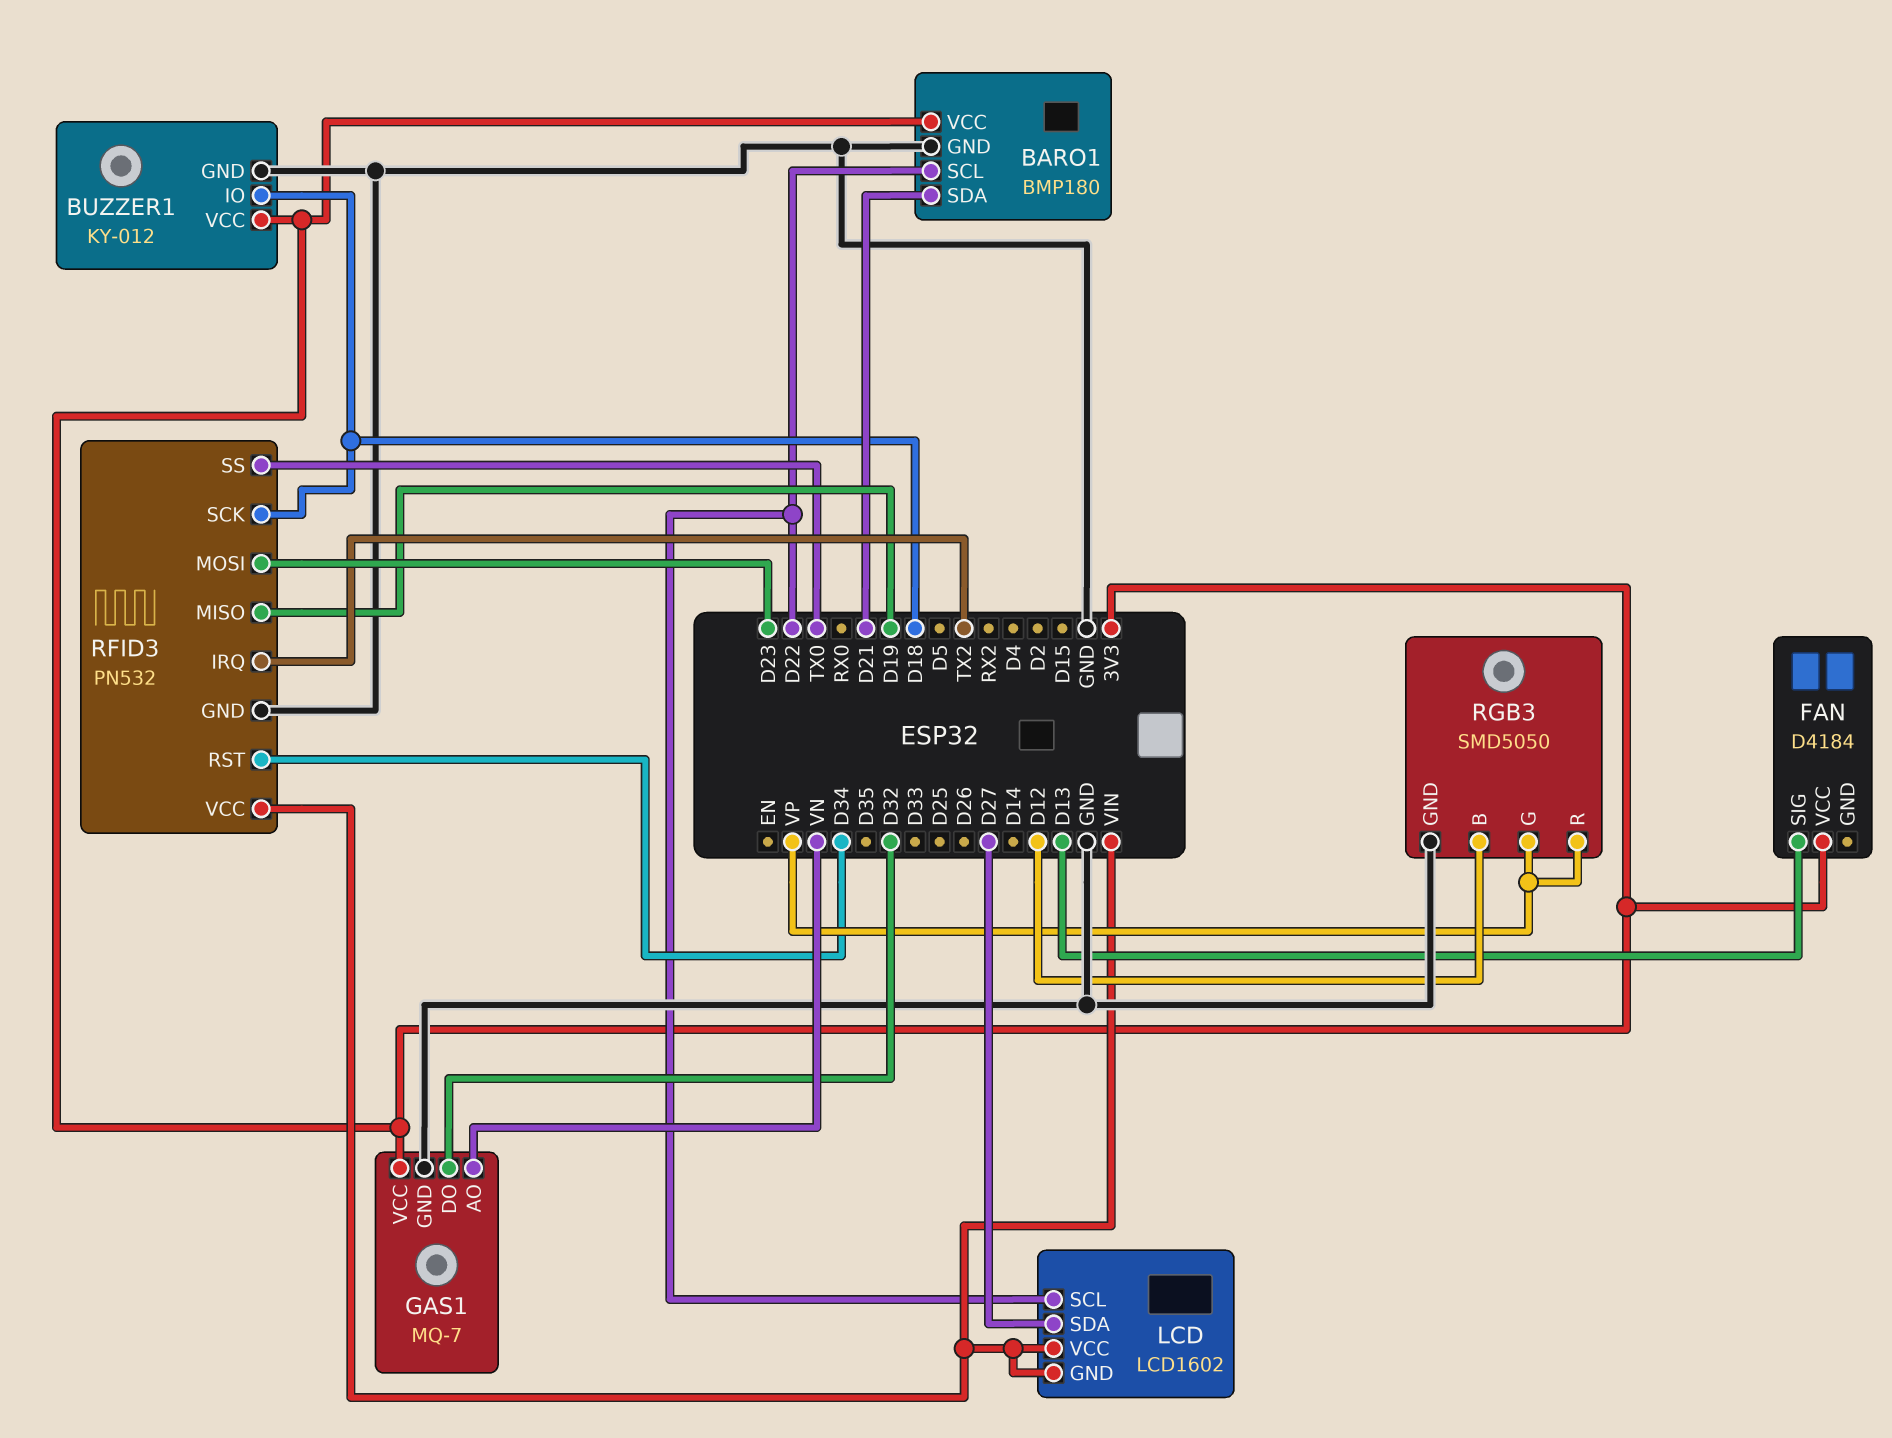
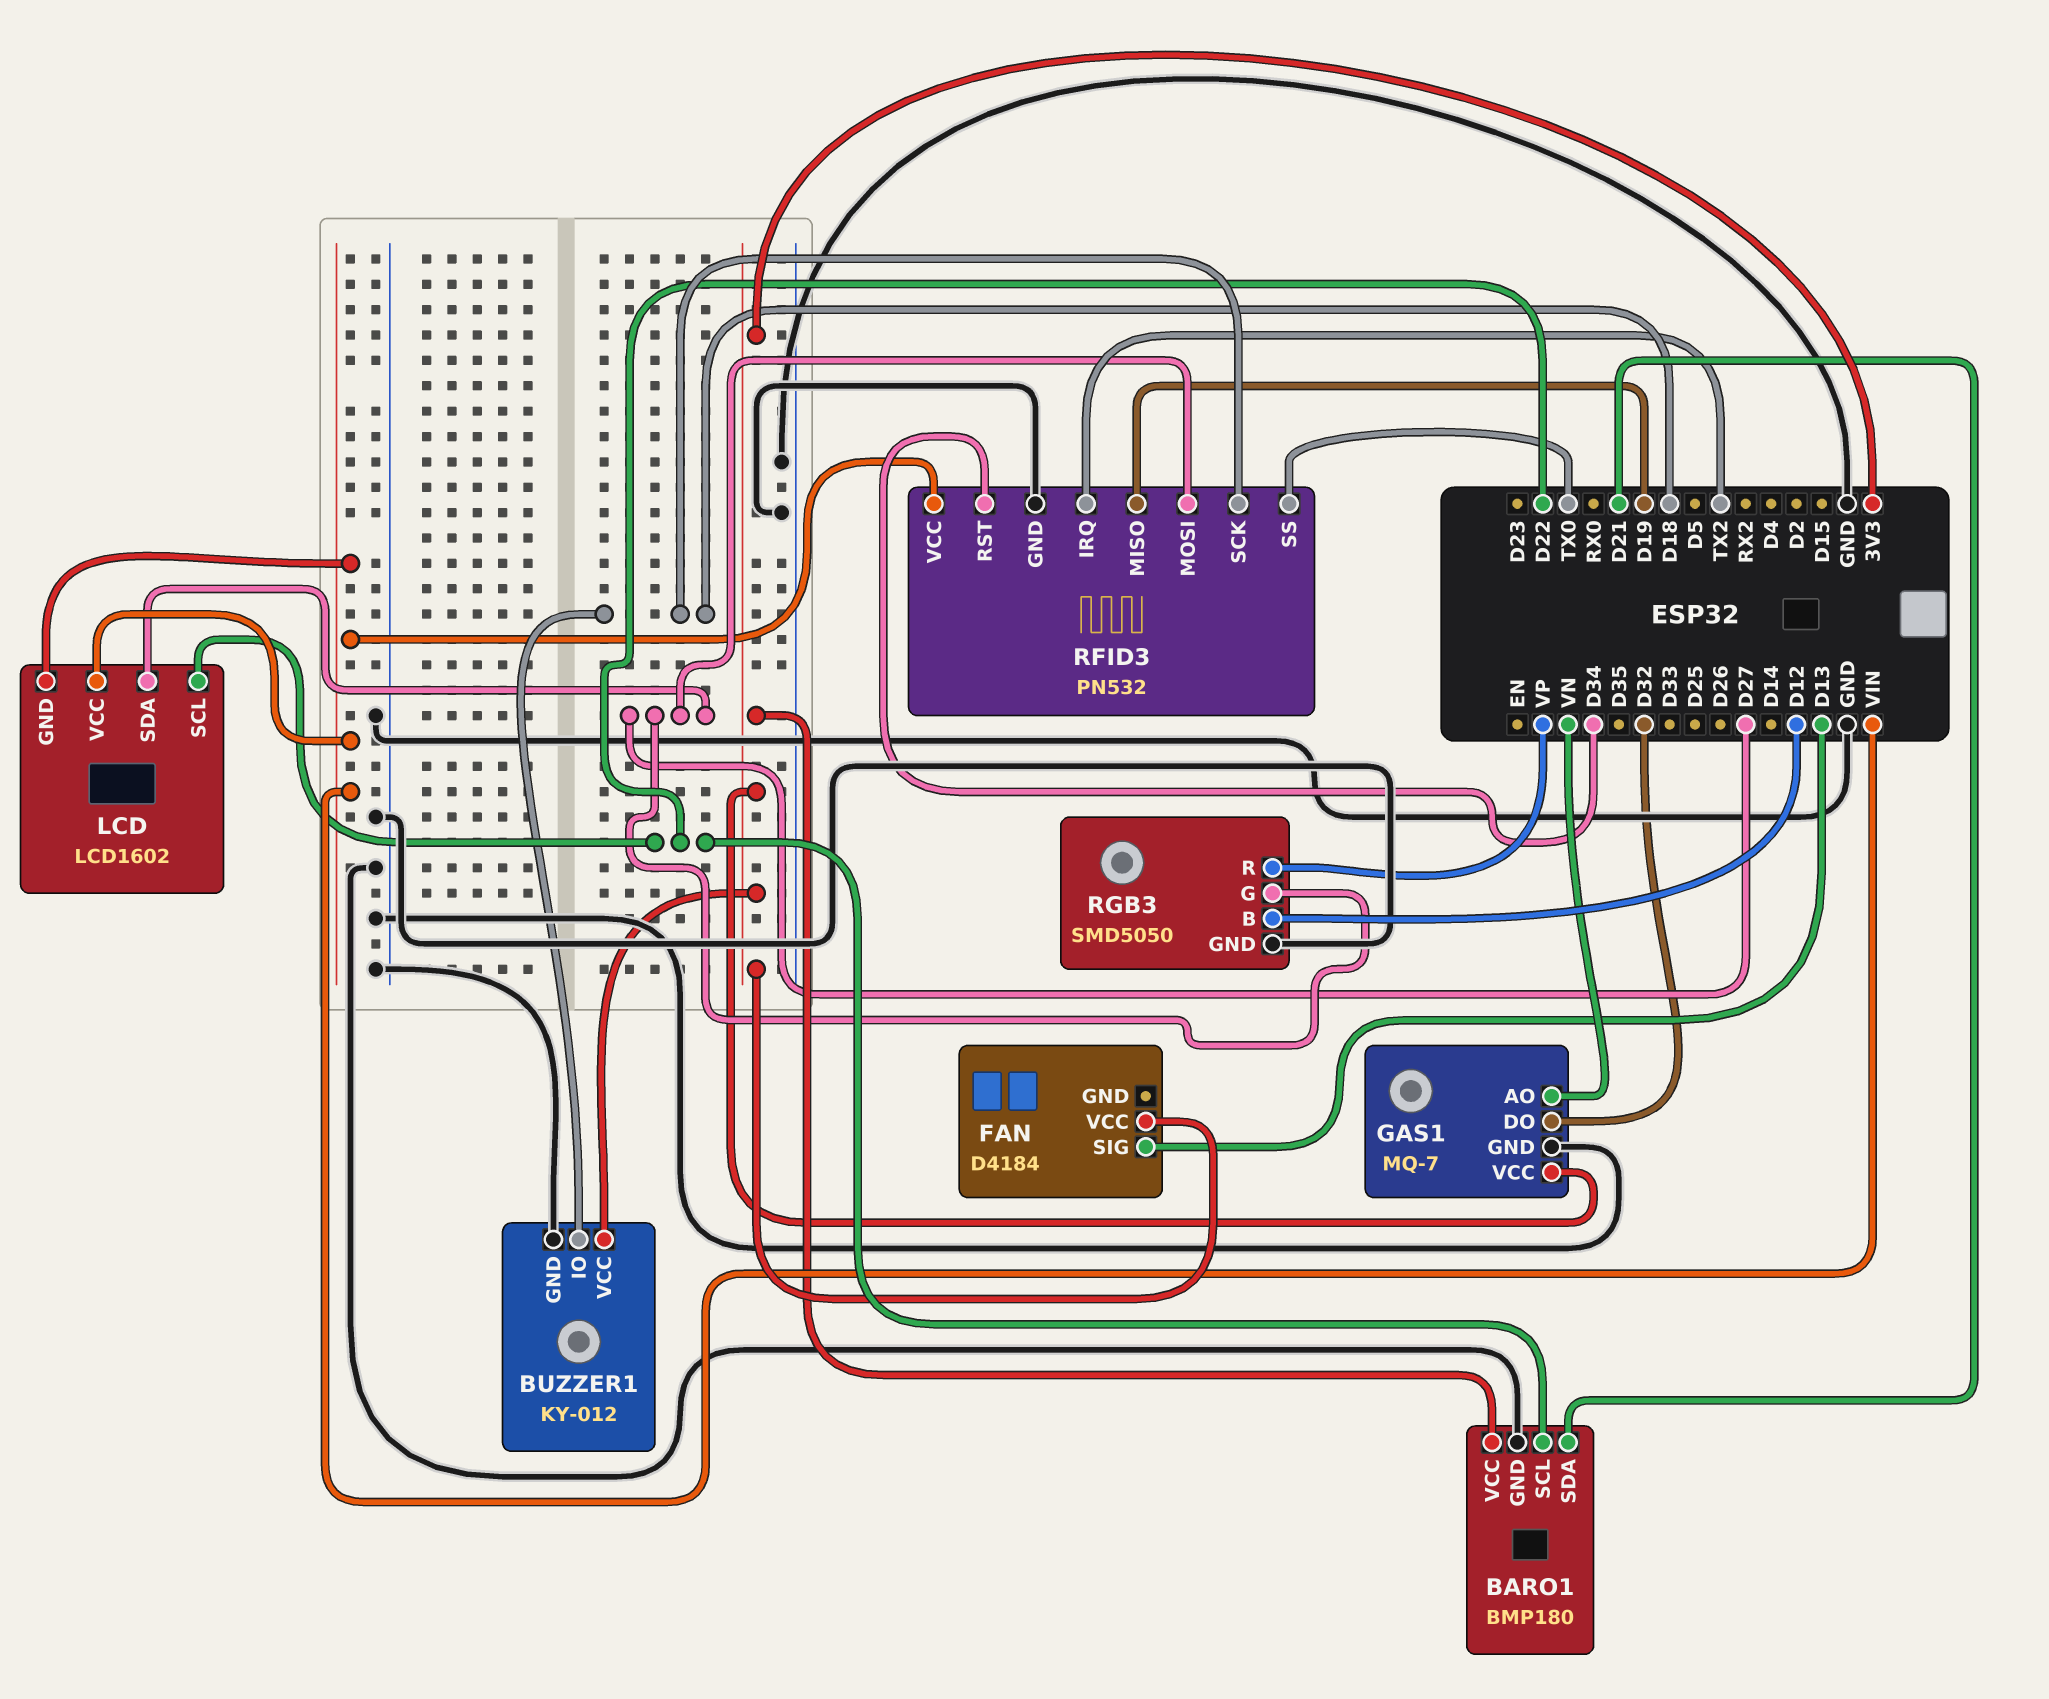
RFID3 pin MOSI: D23 -> D27
RGB3 pin G: VP -> D27

